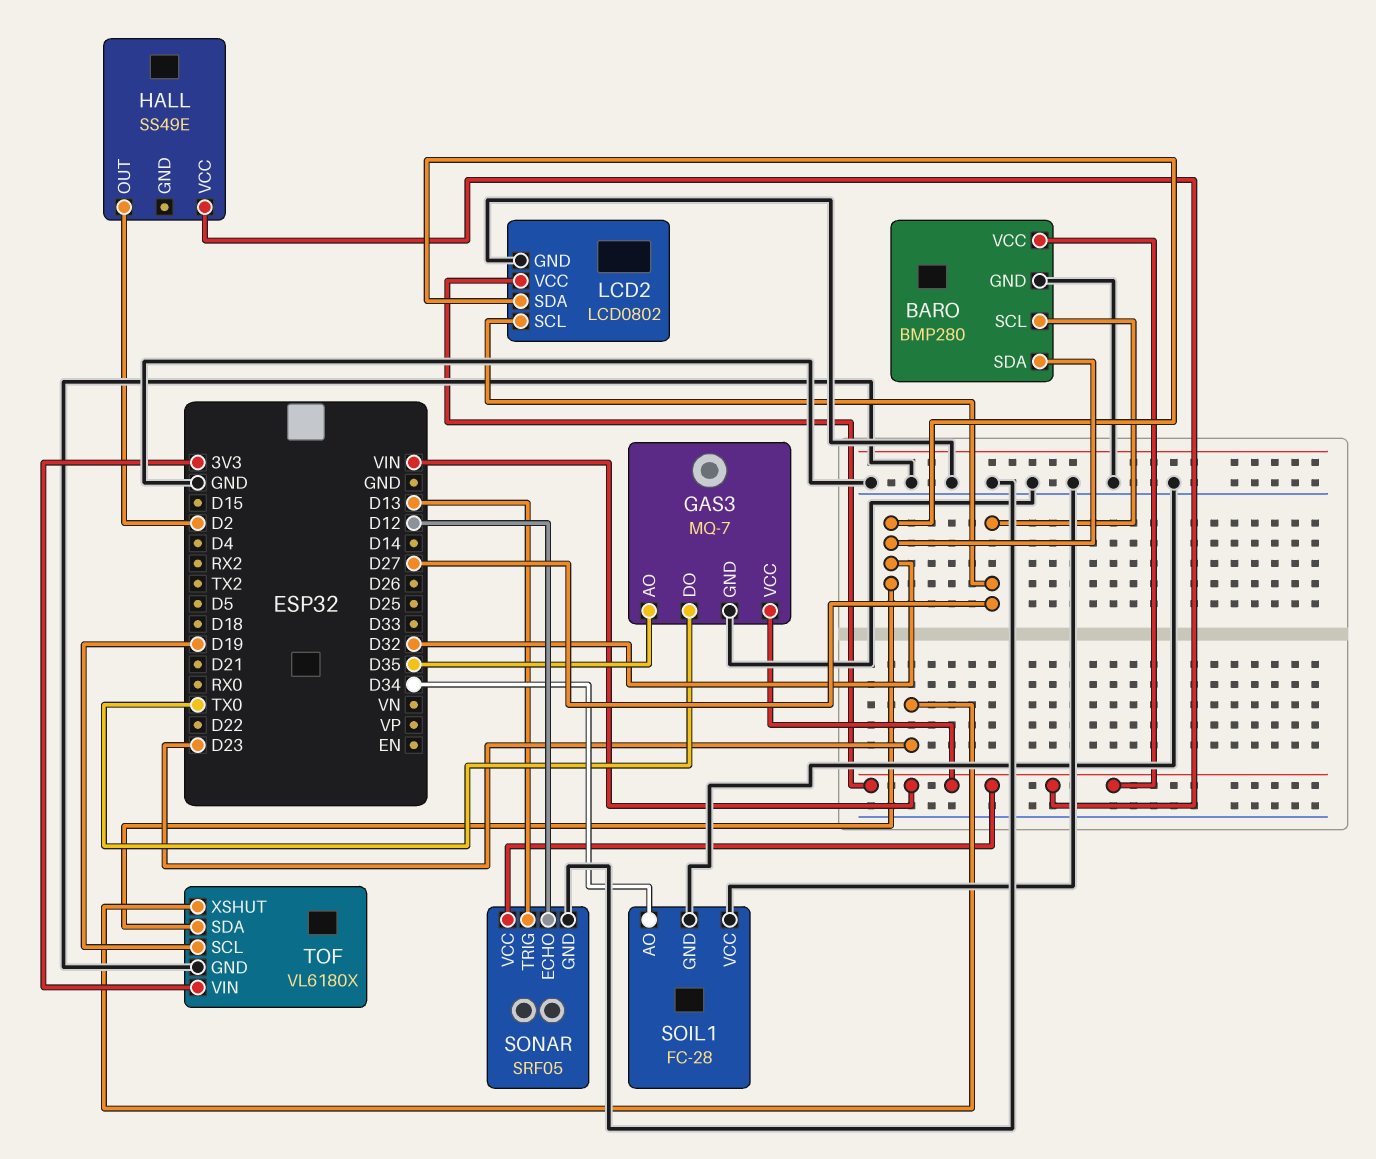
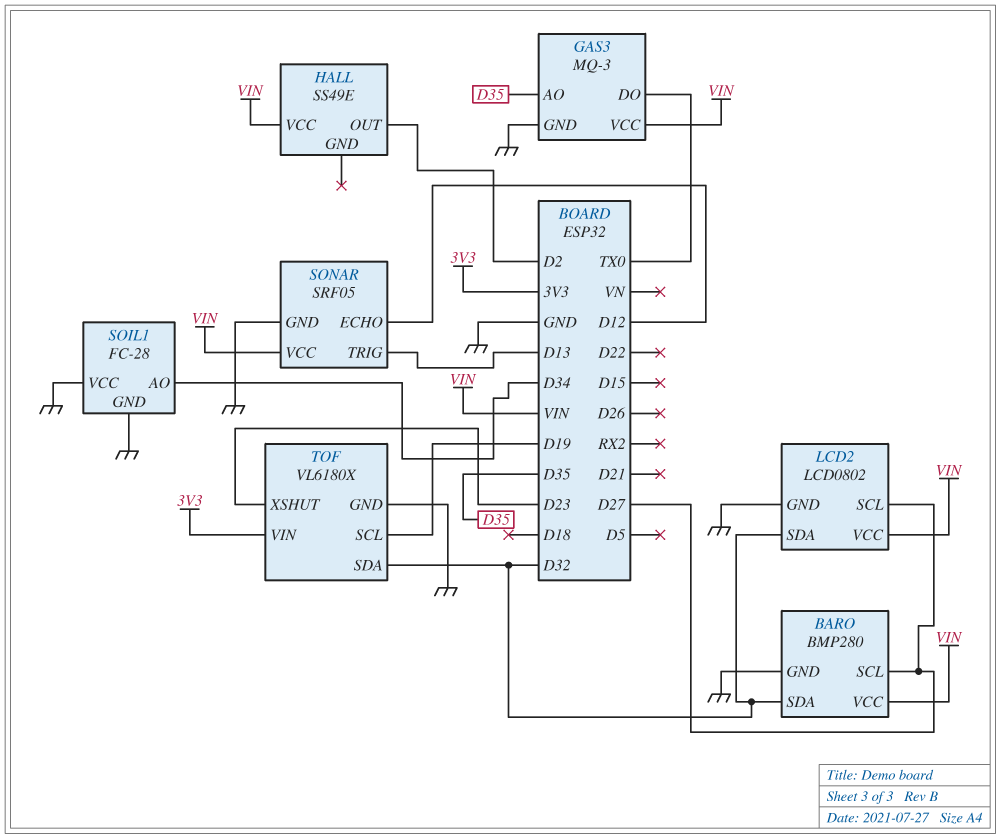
GAS3: MQ-7 -> MQ-3

